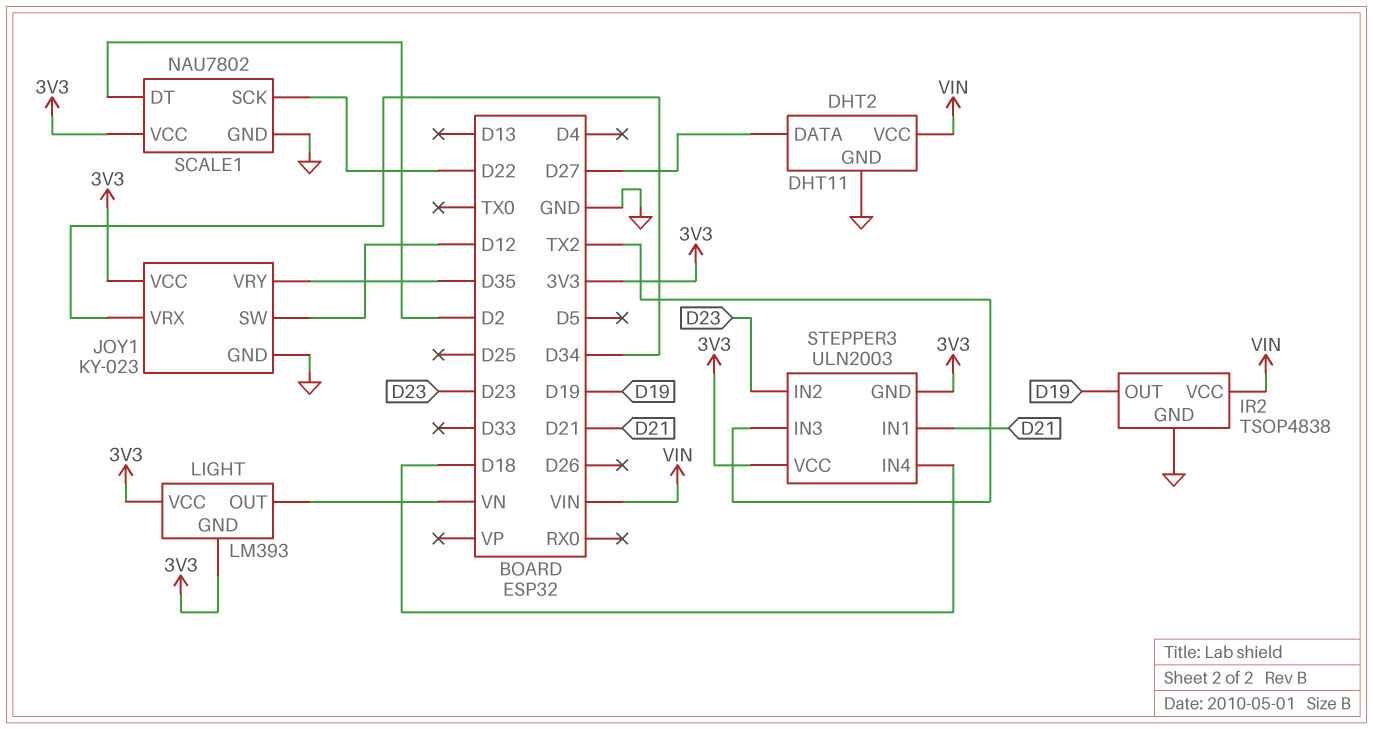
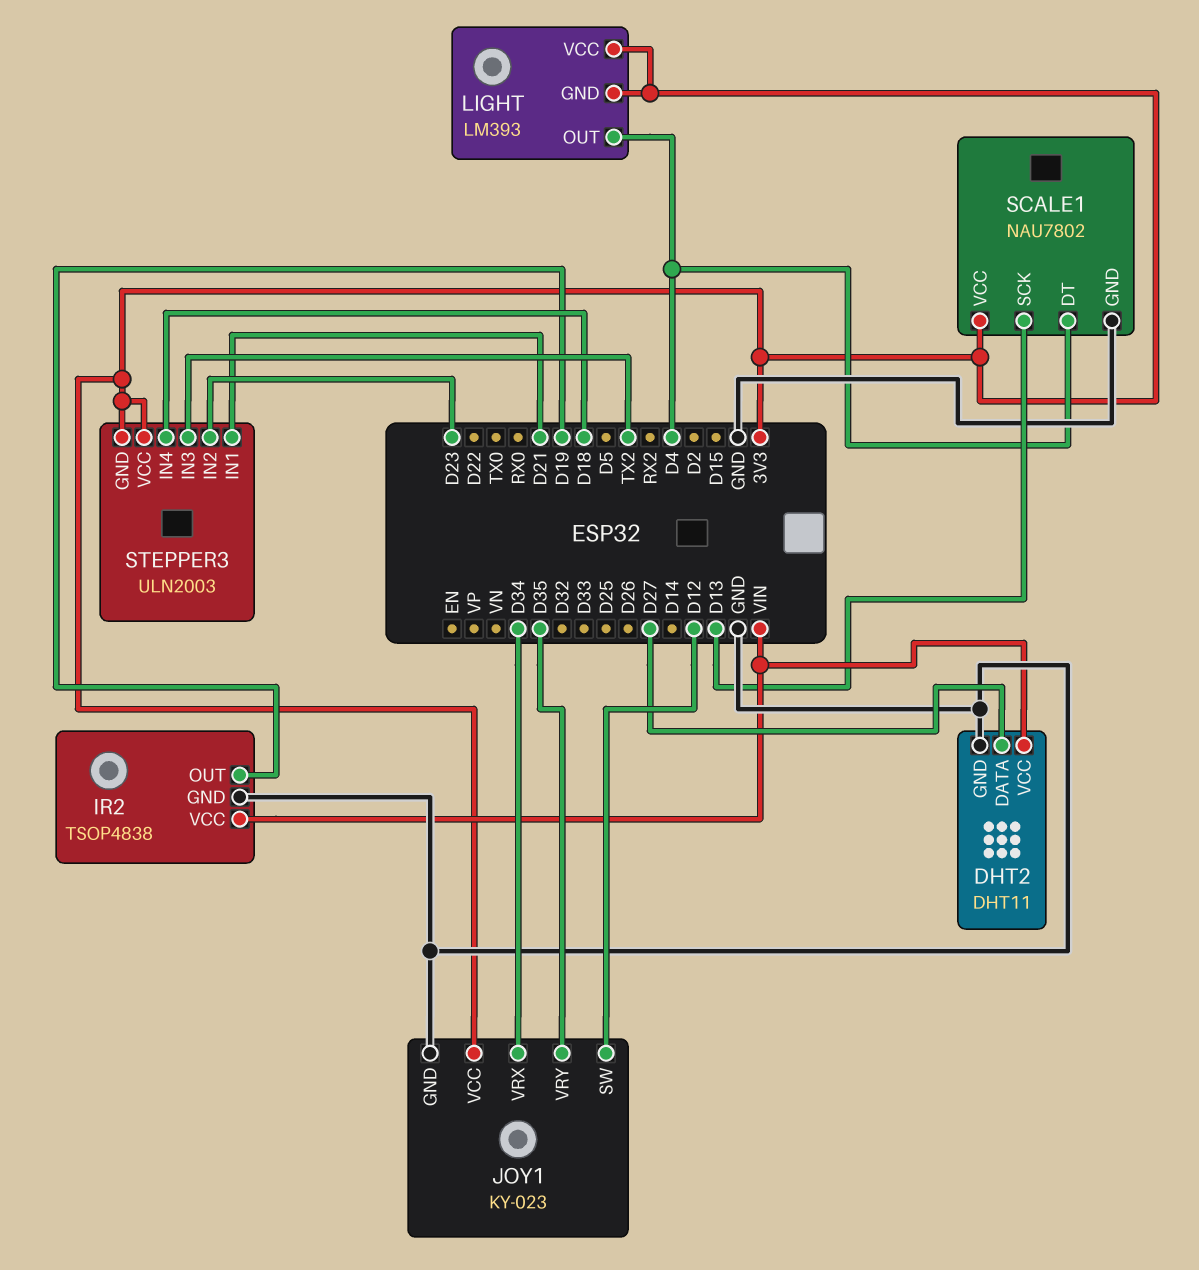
LIGHT pin OUT: VN -> D4
SCALE1 pin DT: D2 -> D4
SCALE1 pin SCK: D22 -> D13

